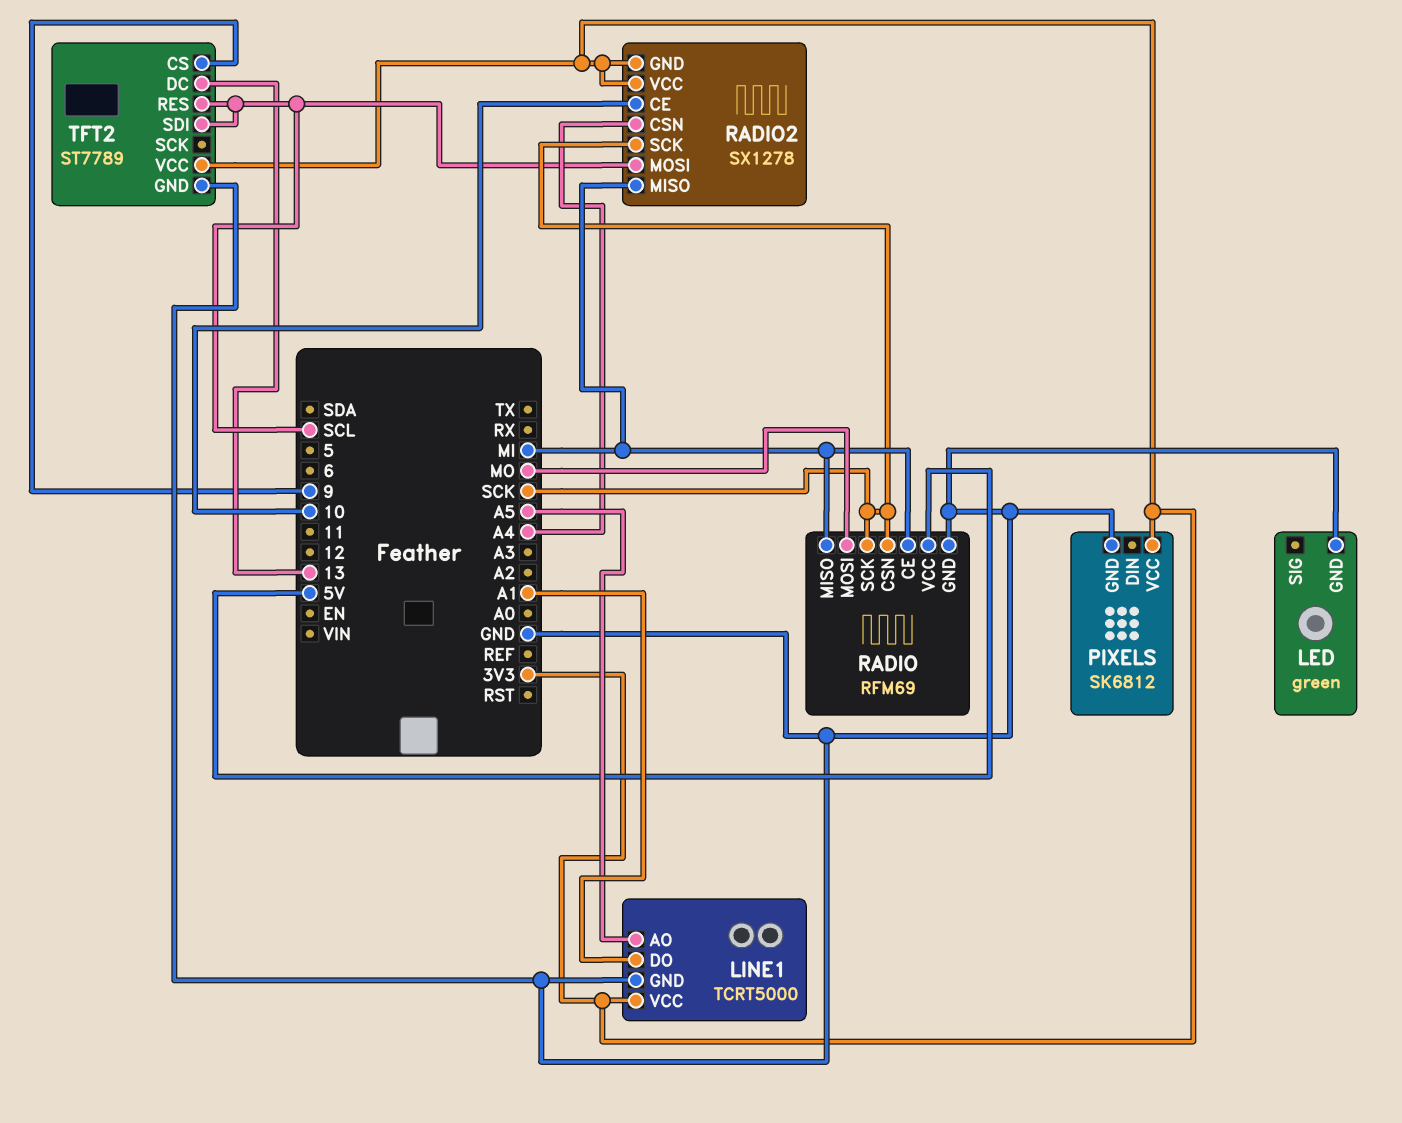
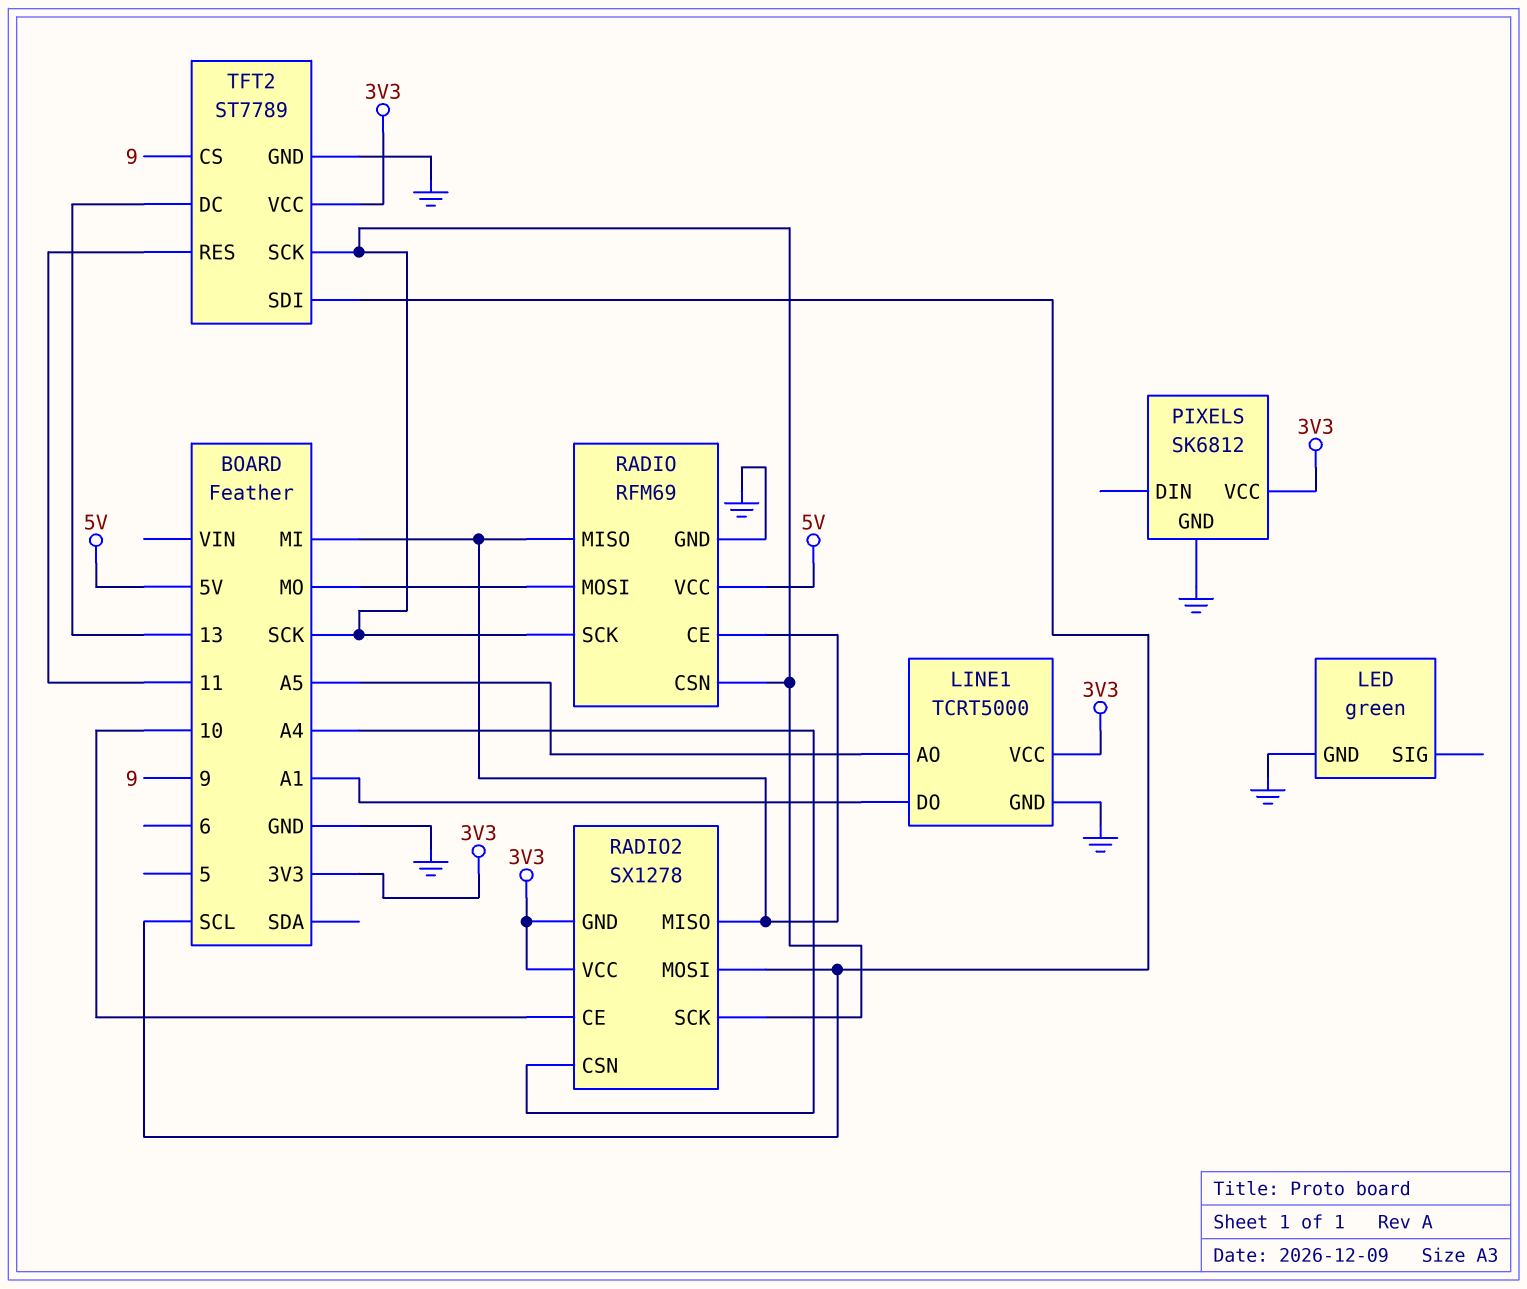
TFT2 pin RES: SCL -> 11
TFT2 pin SCK: none -> SCK

